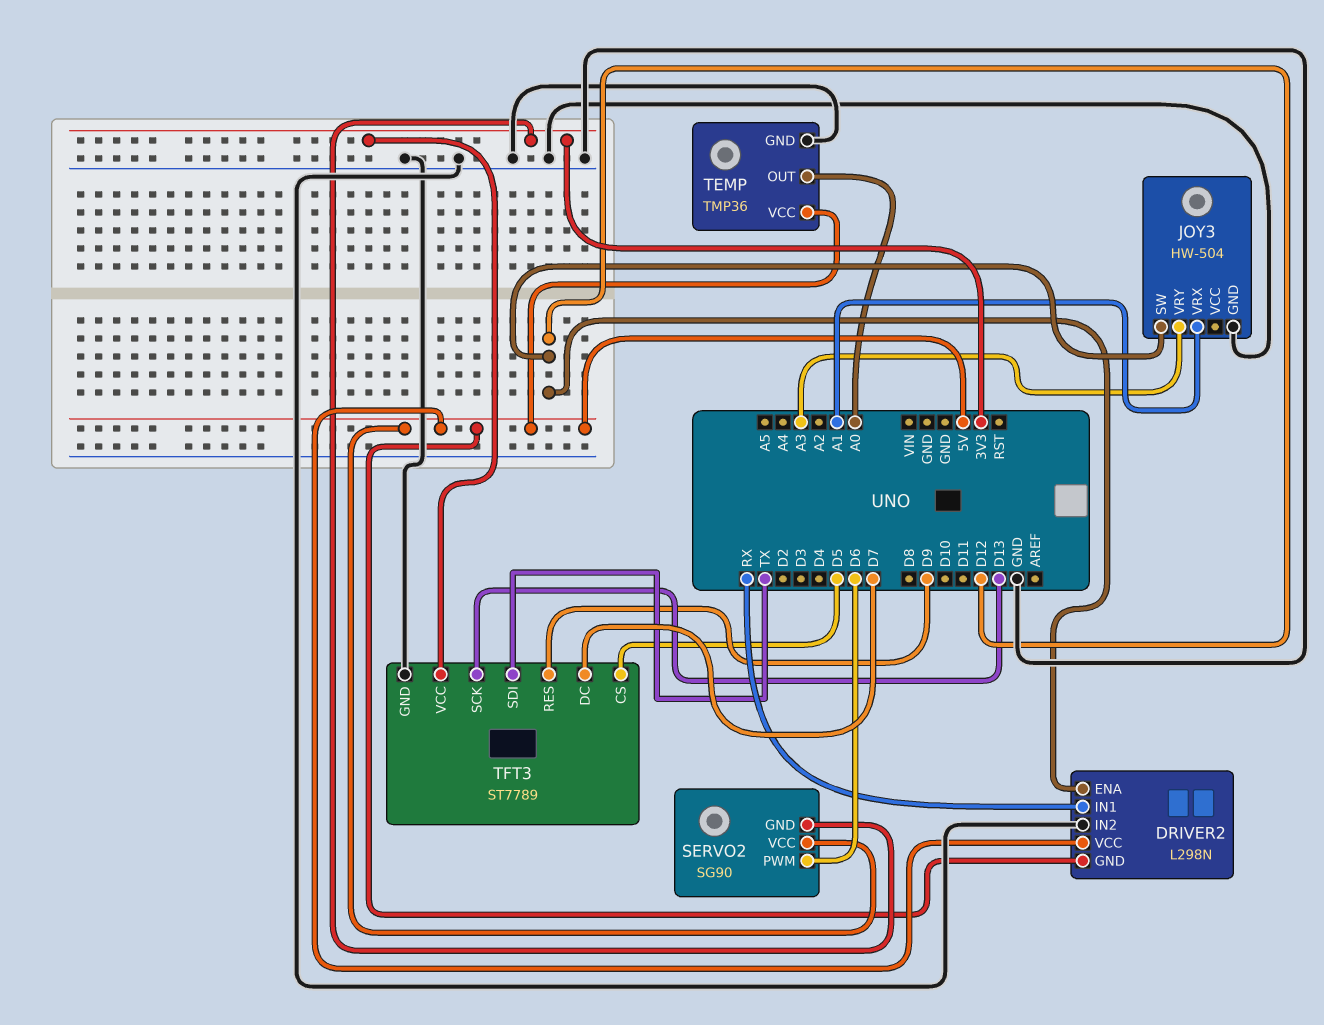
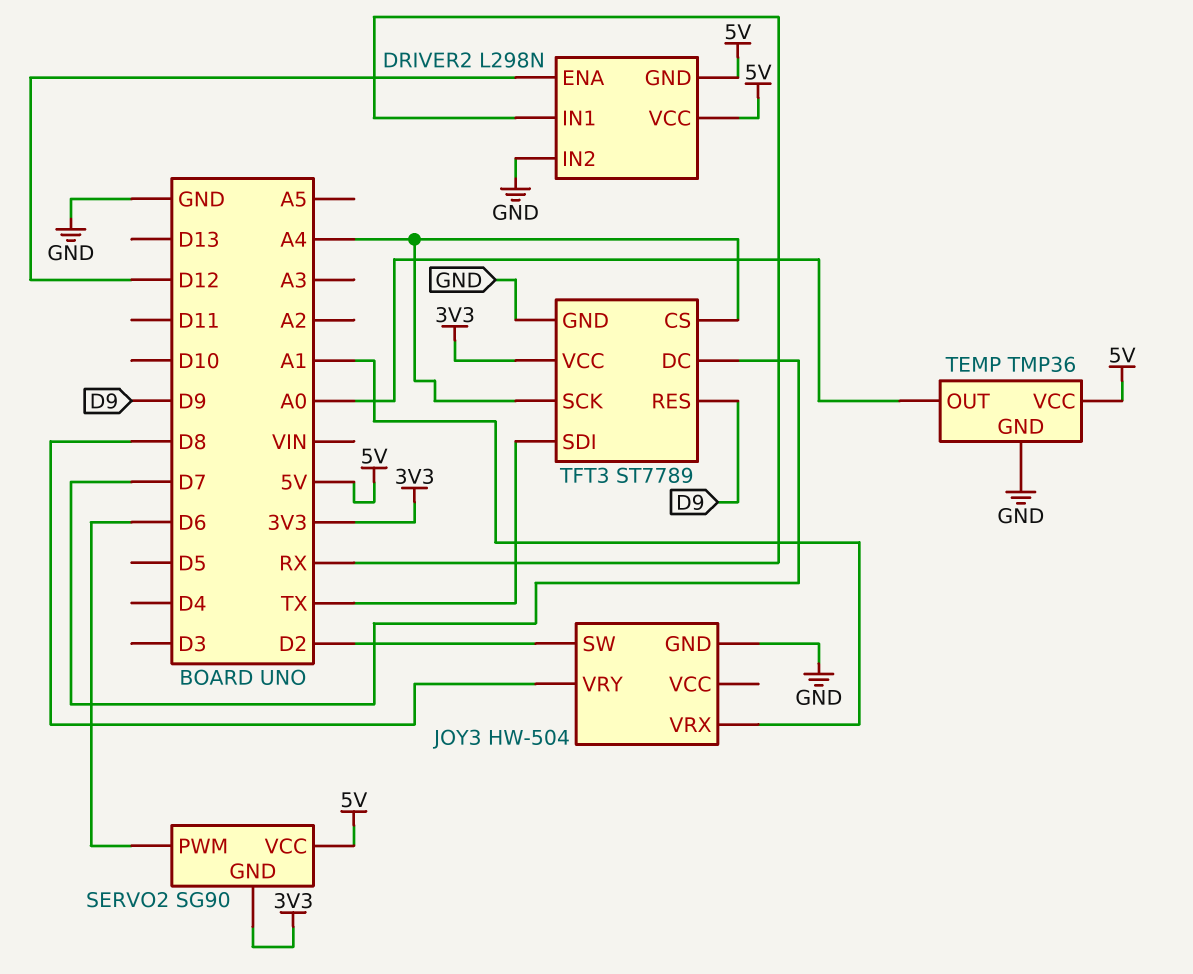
JOY3 pin SW: D12 -> D2
JOY3 pin VRY: A3 -> D8
TFT3 pin CS: D5 -> A4
TFT3 pin SCK: D13 -> A4

